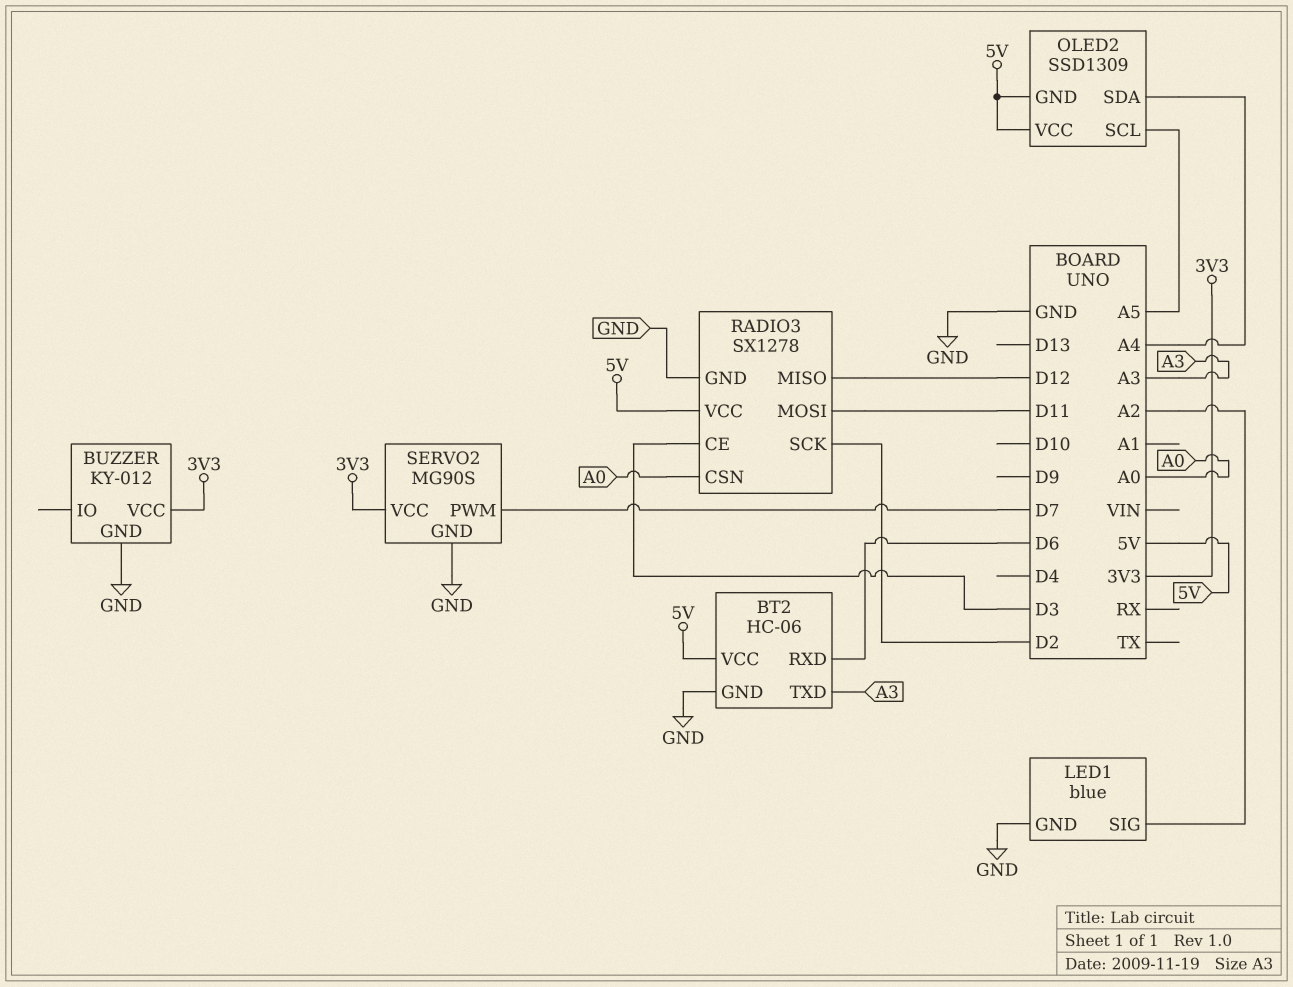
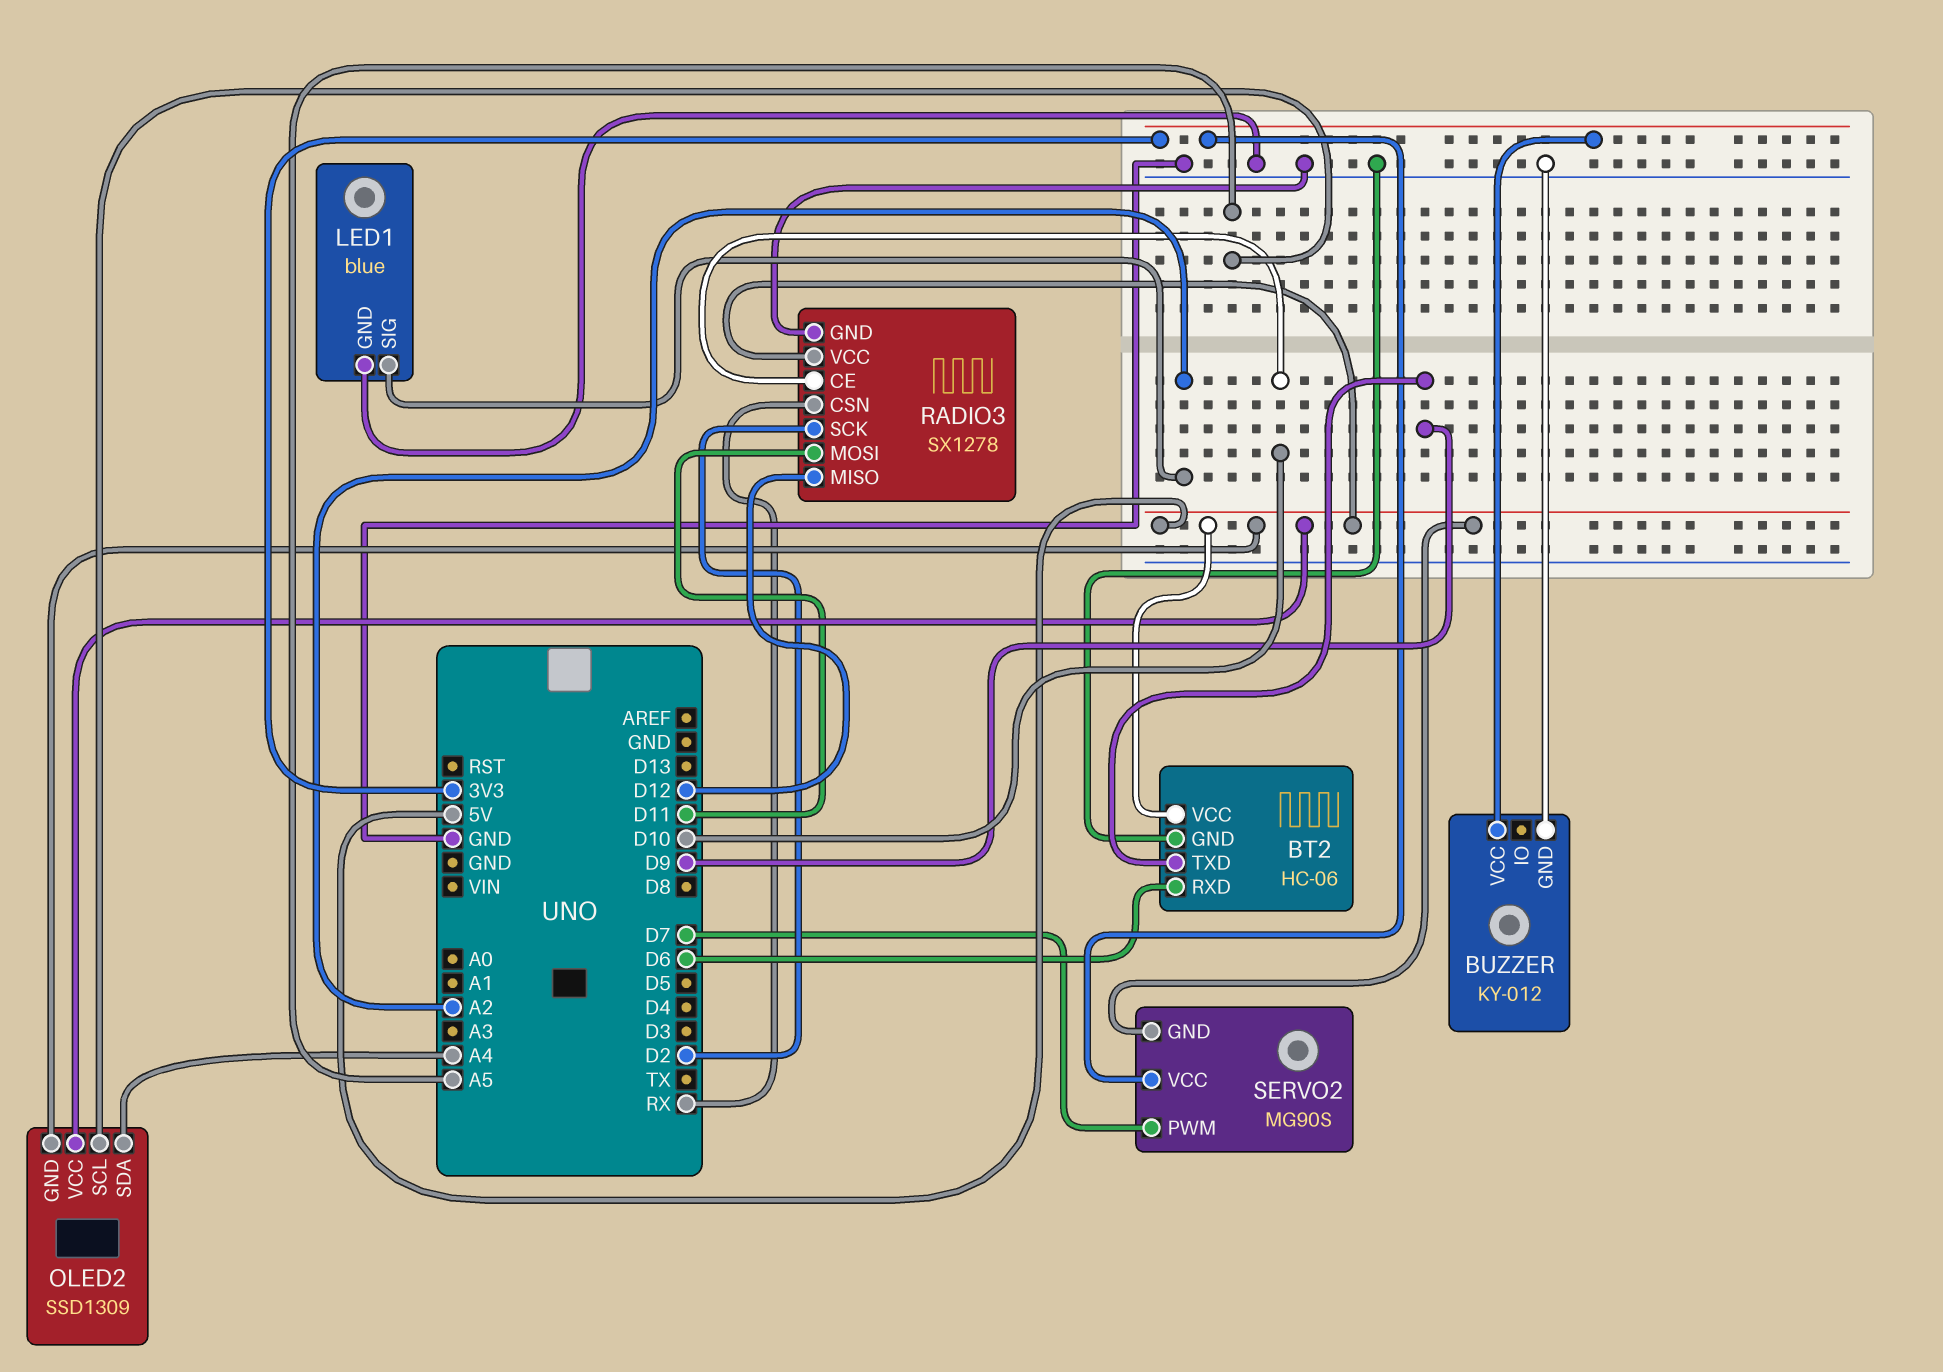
BT2 pin TXD: A3 -> D9
RADIO3 pin CE: D3 -> D10
RADIO3 pin CSN: A0 -> RX
SERVO2 pin GND: GND -> 5V

